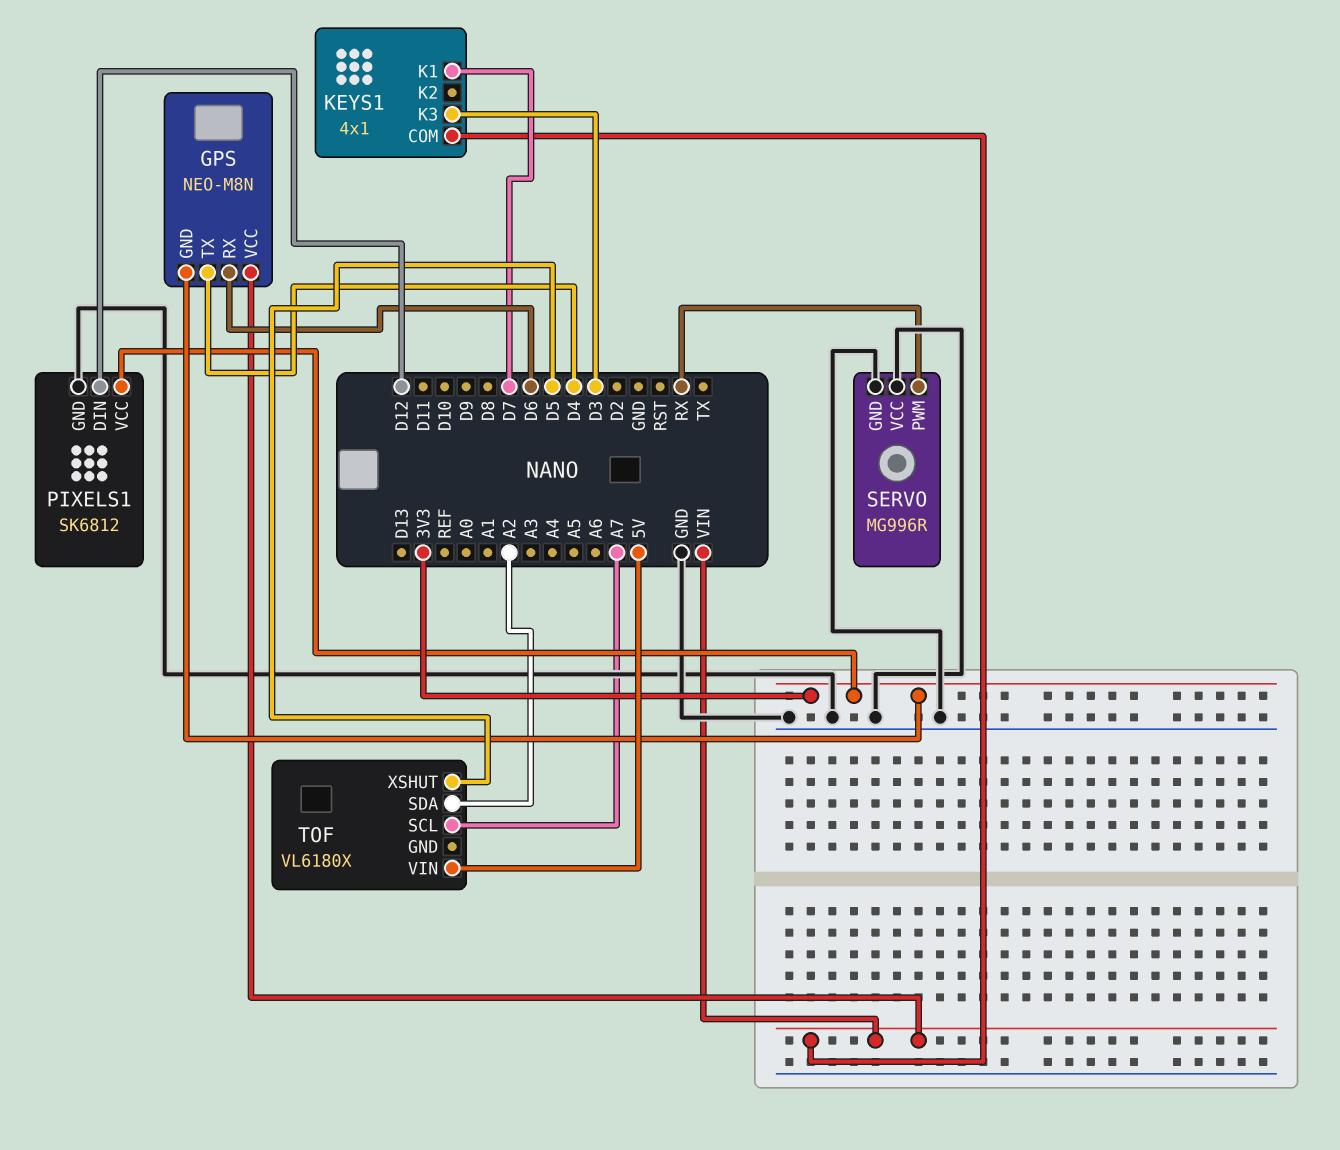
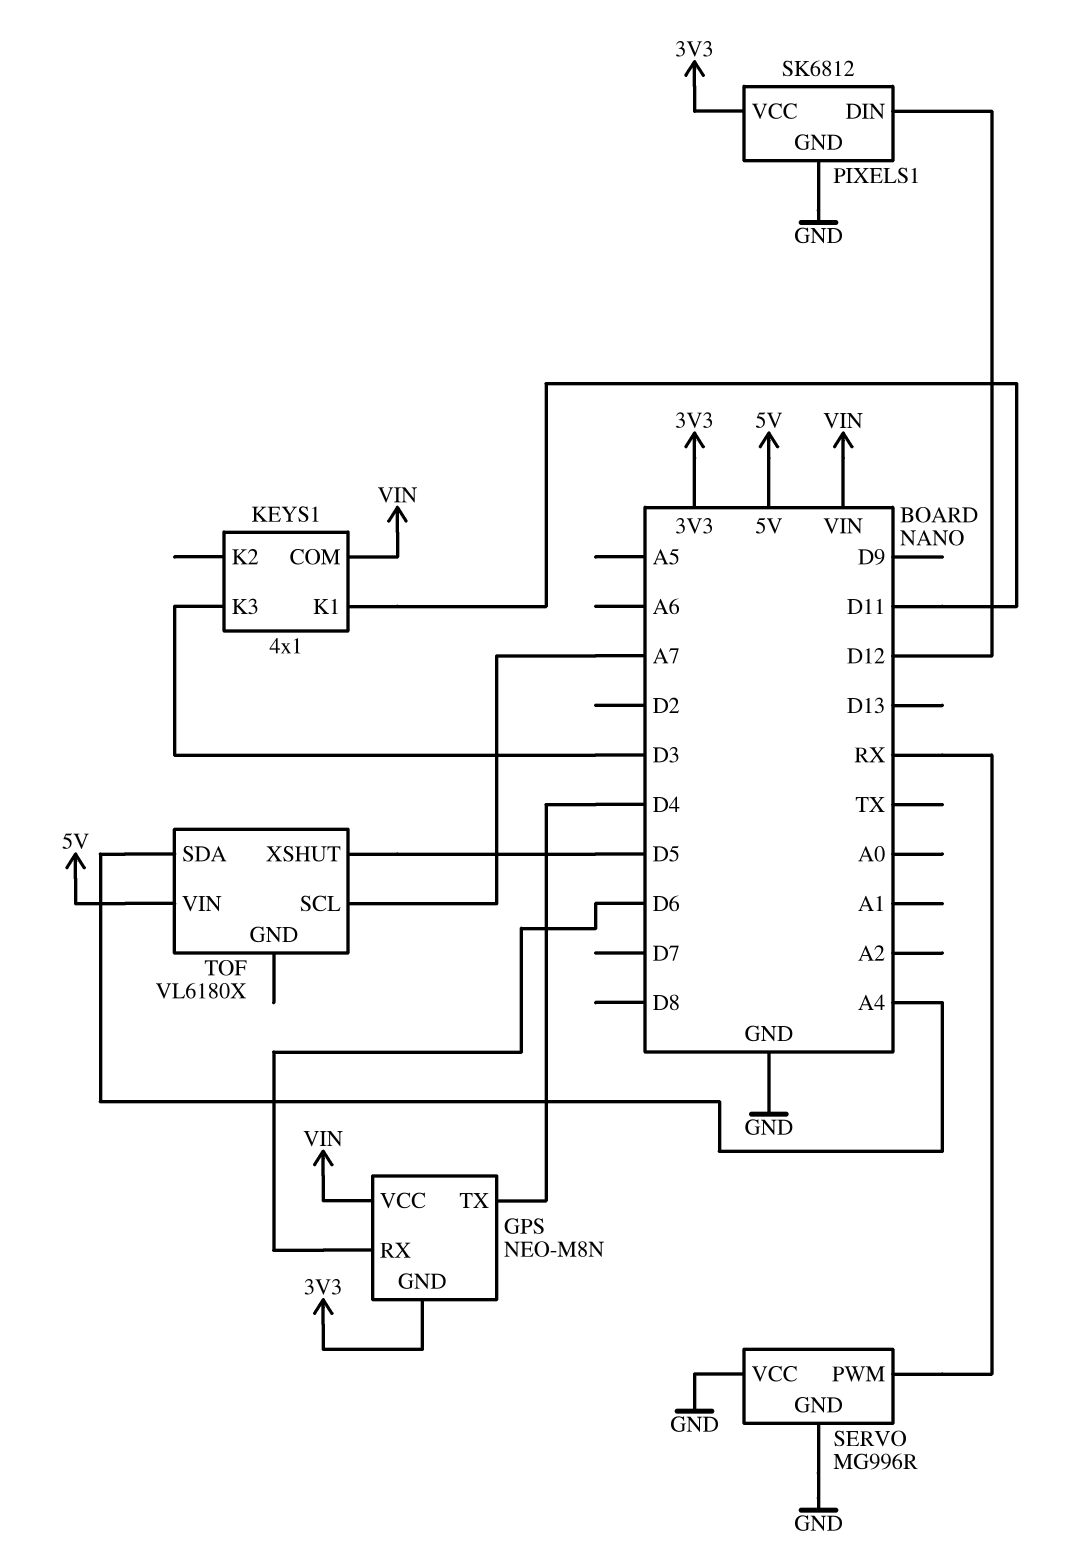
KEYS1 pin K1: D7 -> D11
TOF pin SDA: A2 -> A4

